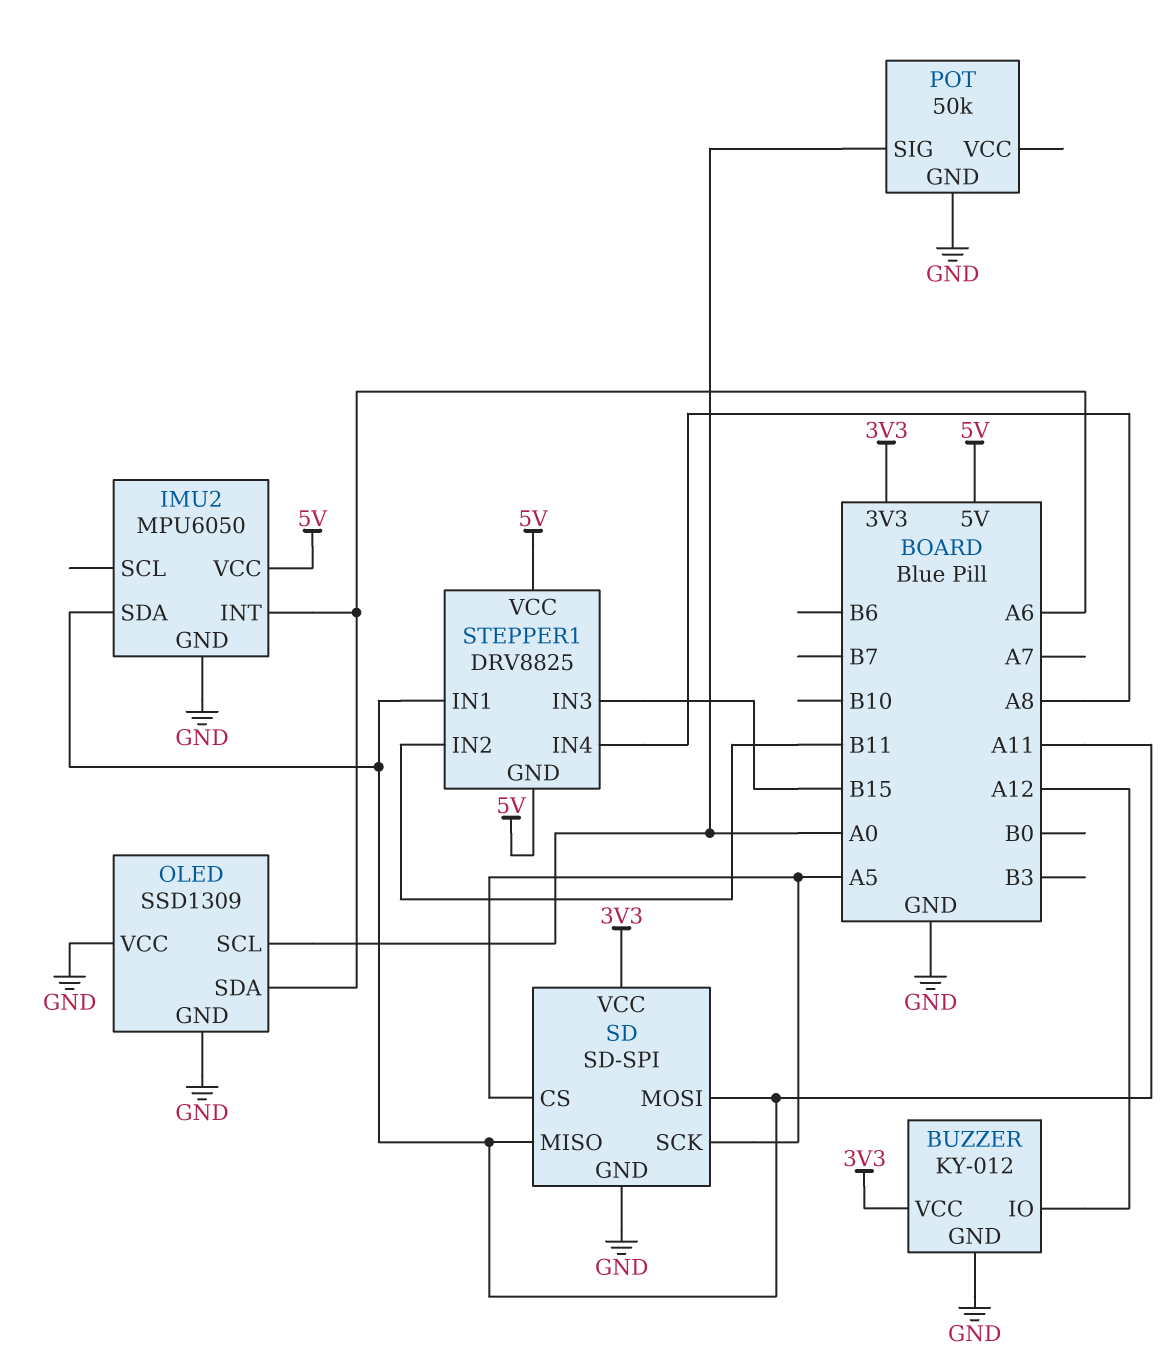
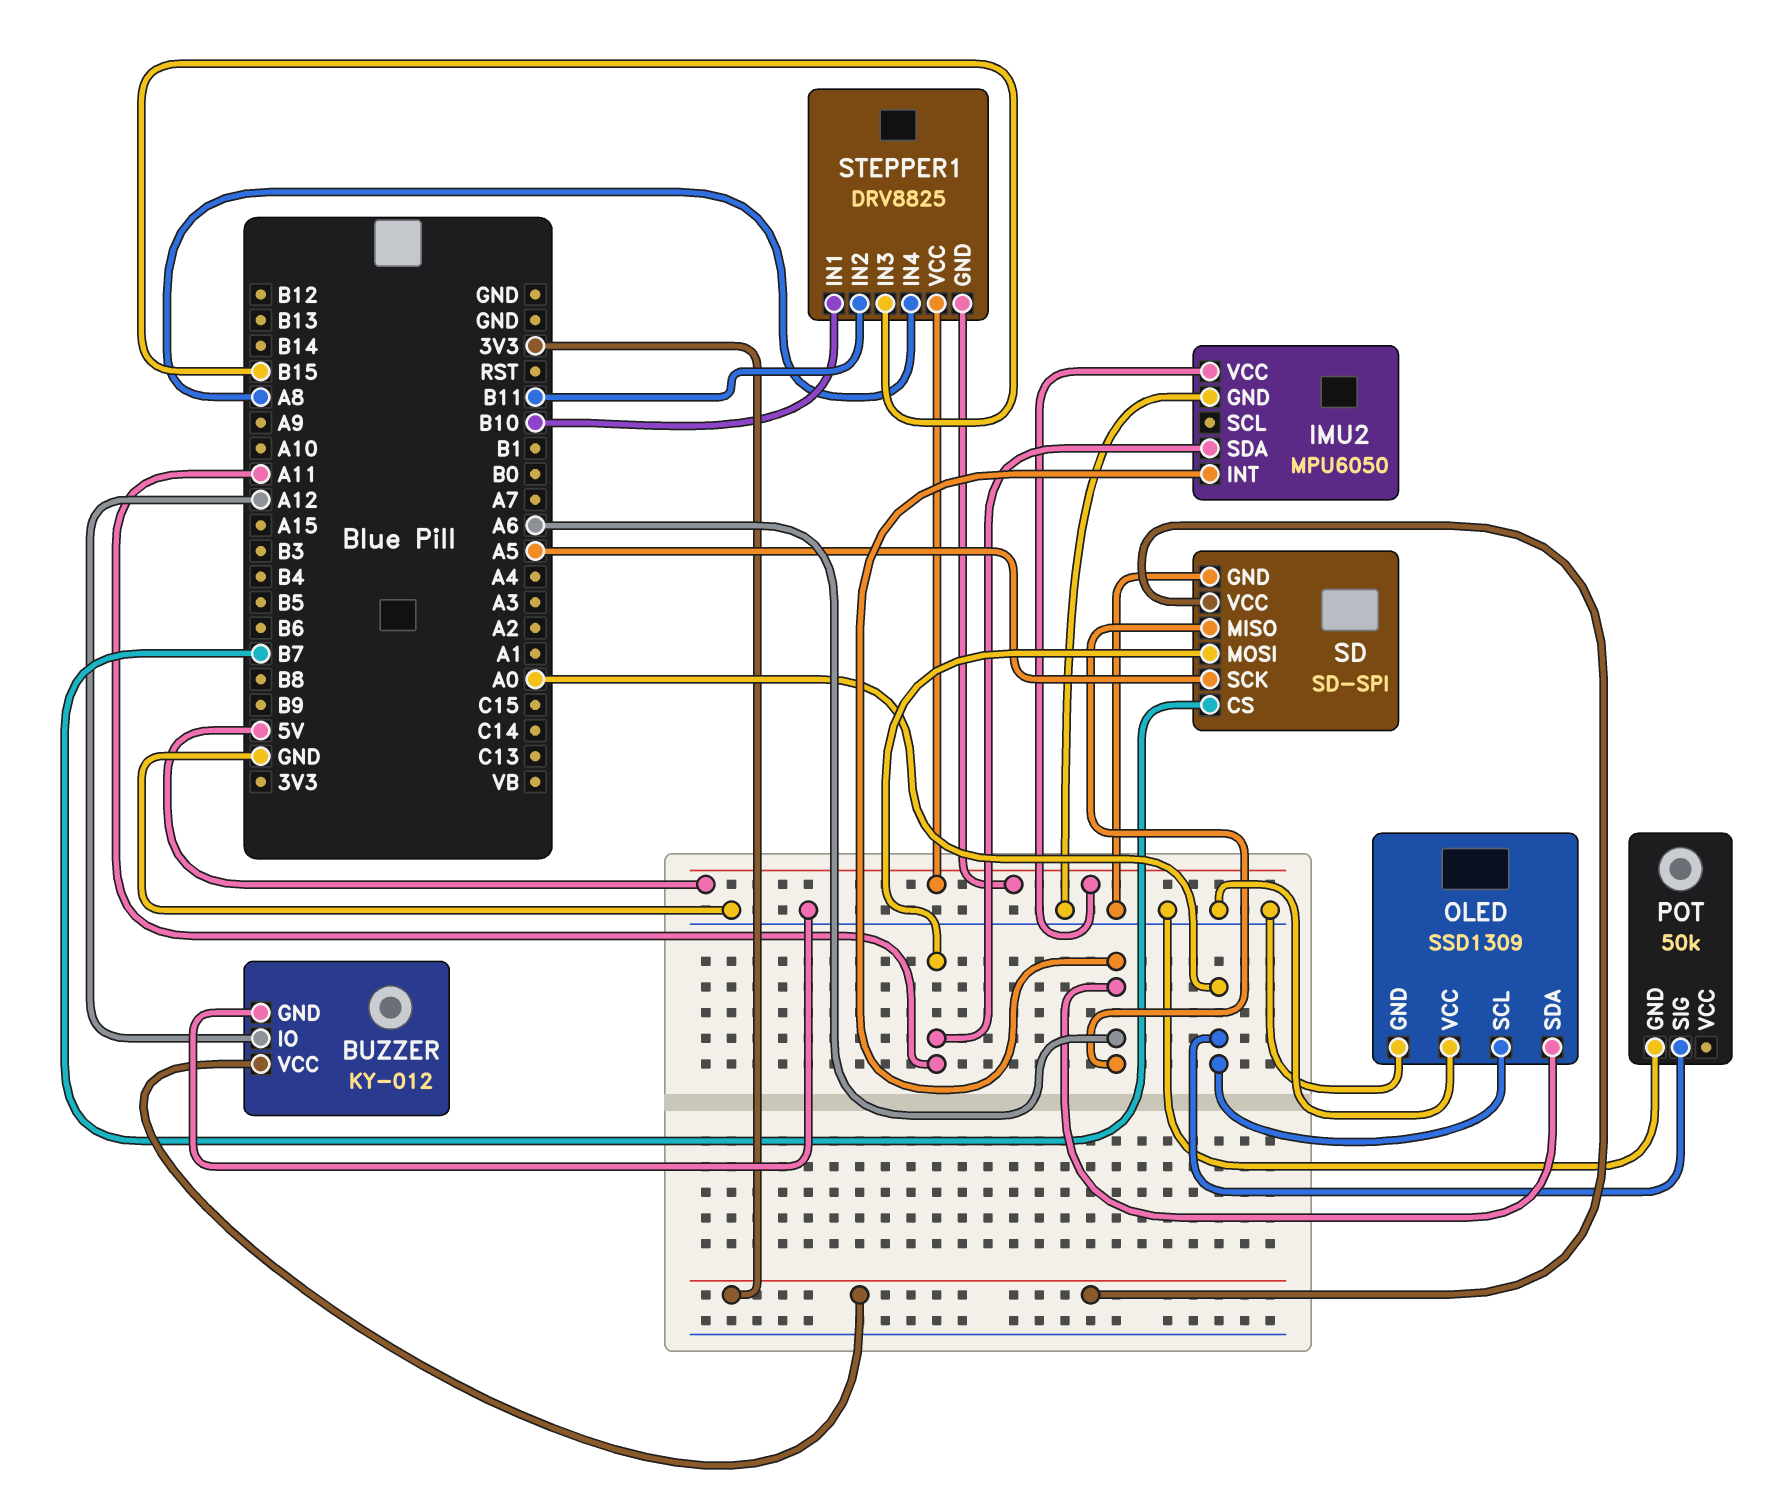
SD pin CS: A5 -> B7
SD pin MISO: A11 -> A6
STEPPER1 pin IN1: A11 -> B10

